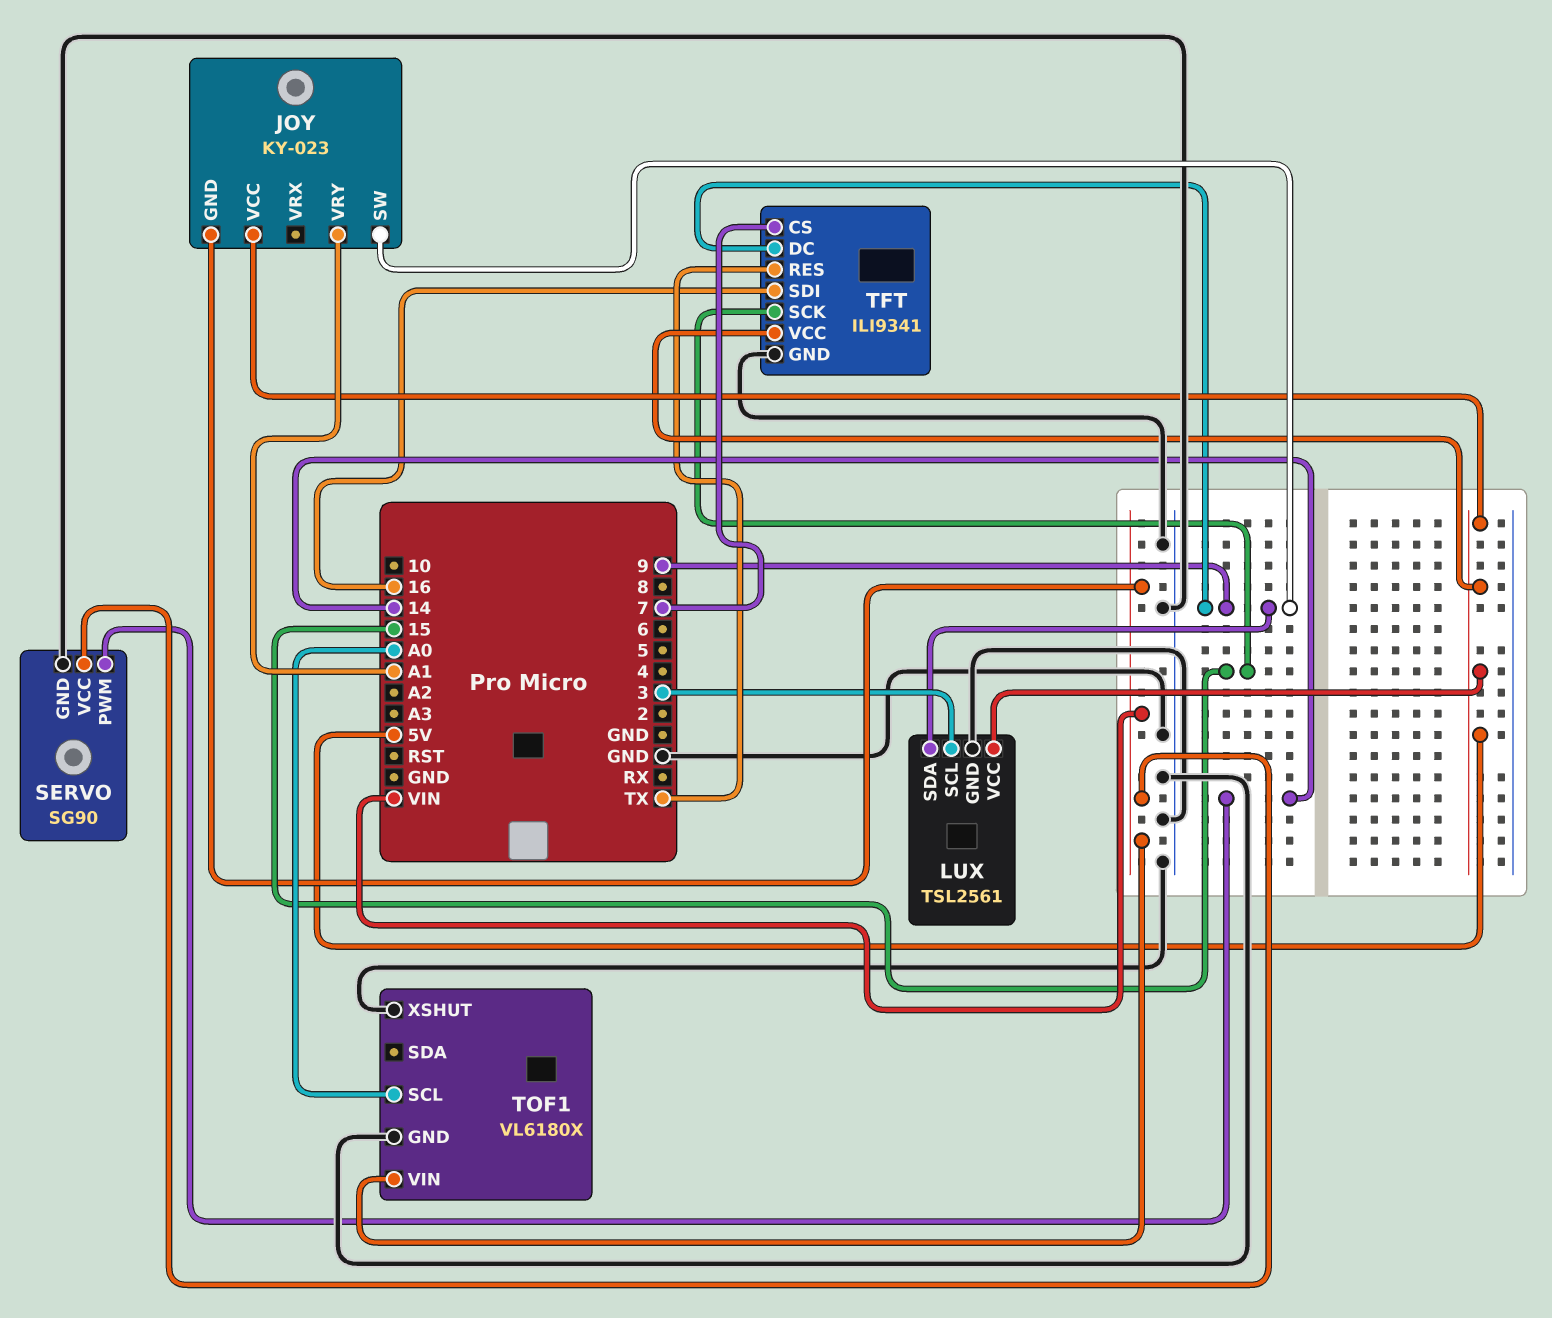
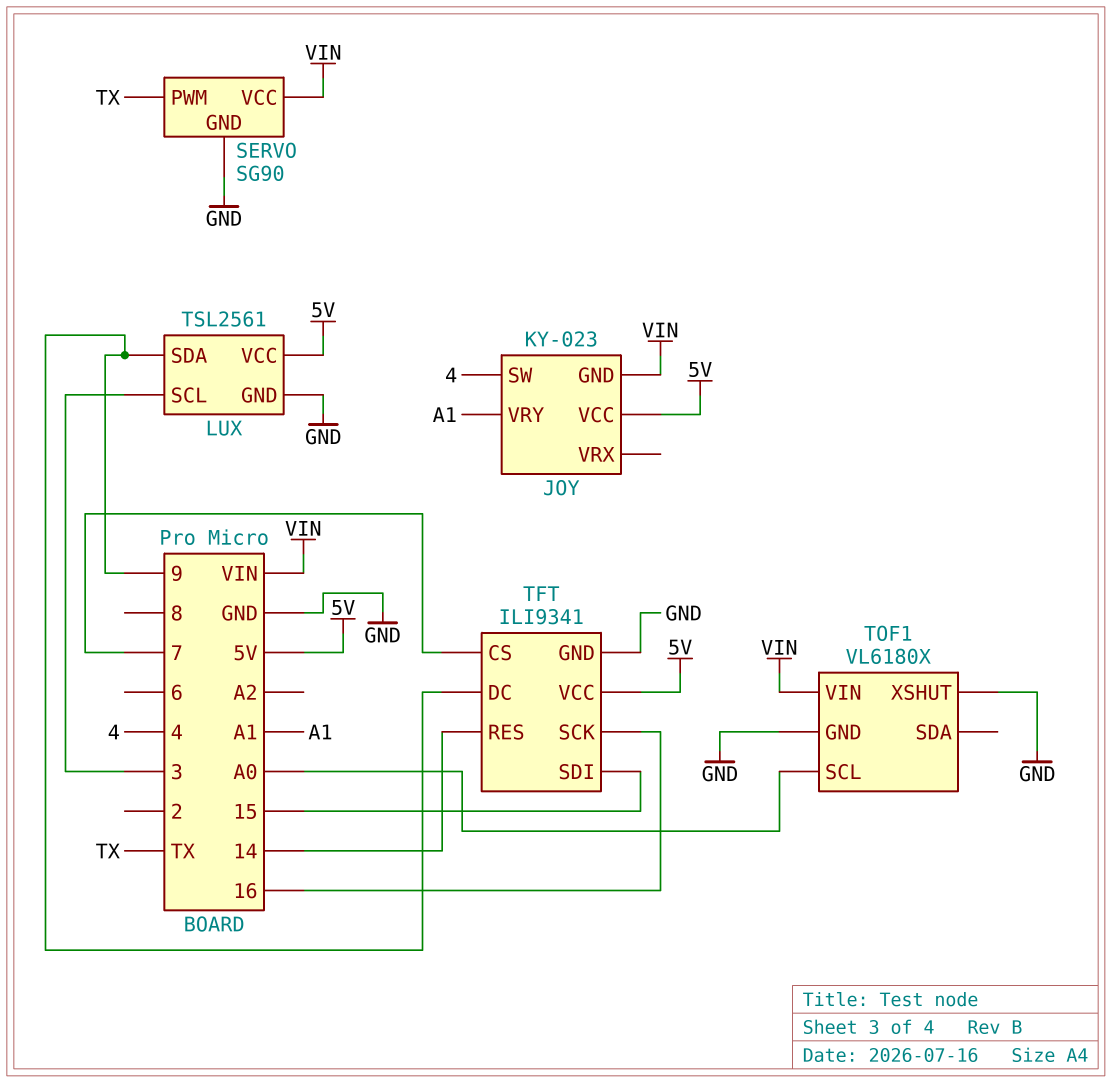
JOY pin SW: 9 -> 4
SERVO pin PWM: 14 -> TX
TFT pin RES: TX -> 14
TFT pin SCK: 15 -> 16
TFT pin SDI: 16 -> 15

